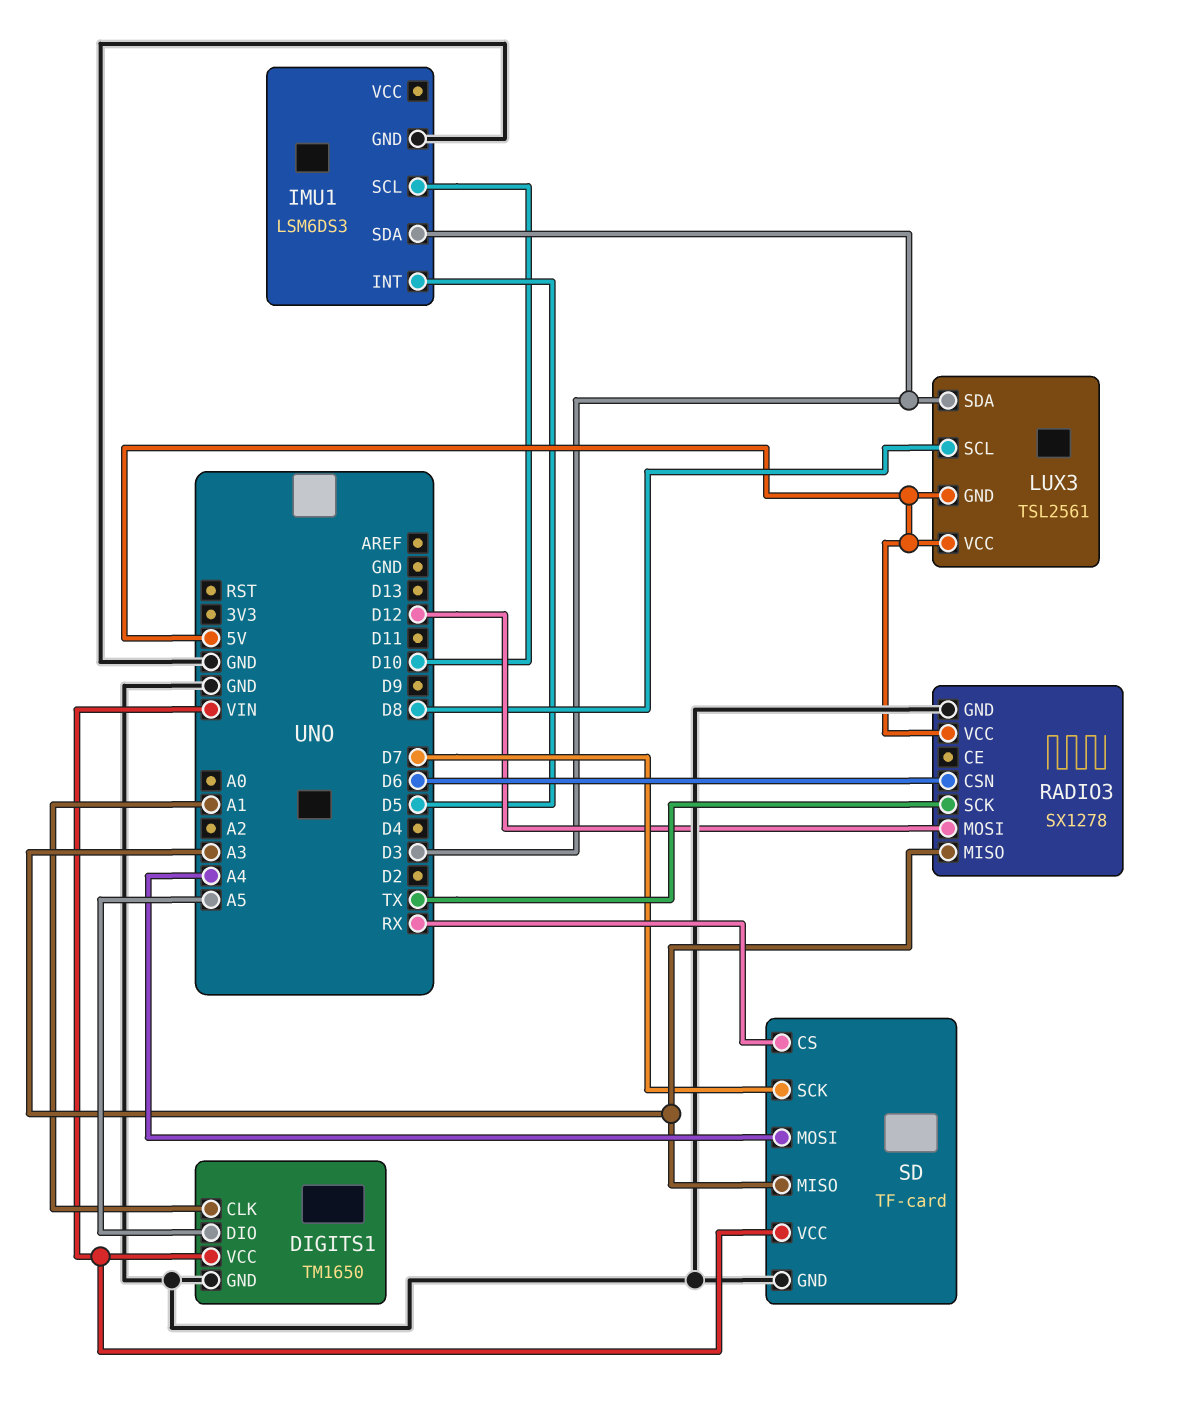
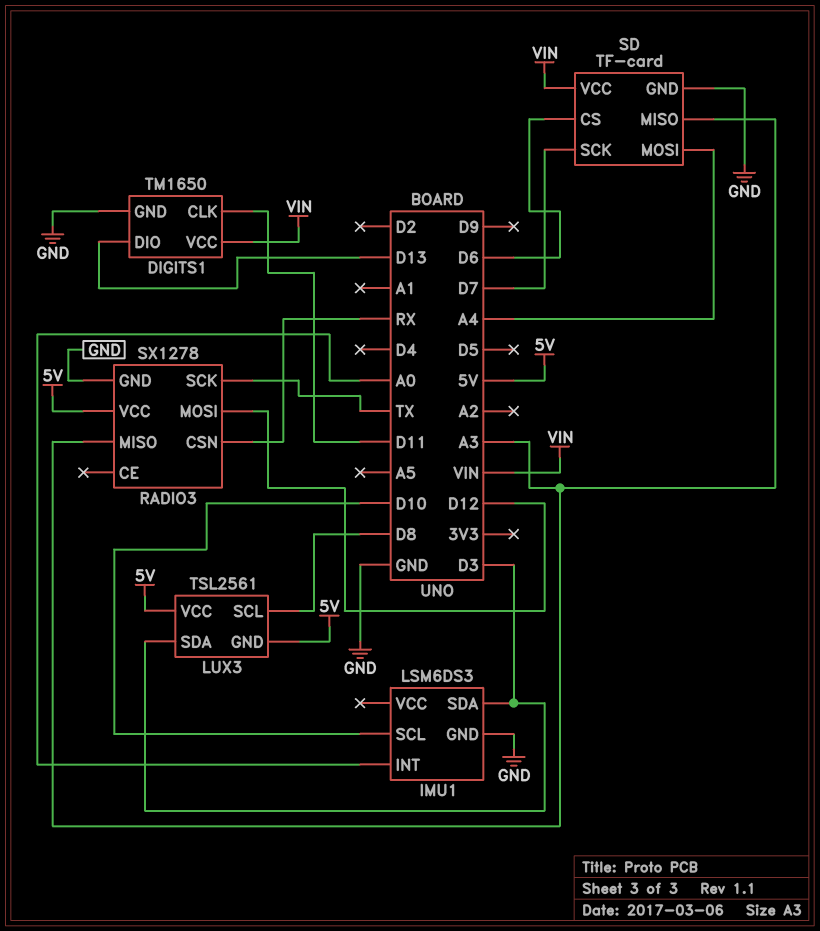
DIGITS1 pin CLK: A1 -> D11
DIGITS1 pin DIO: A5 -> D13
IMU1 pin INT: D5 -> A0
RADIO3 pin CSN: D6 -> RX
SD pin CS: RX -> D6

